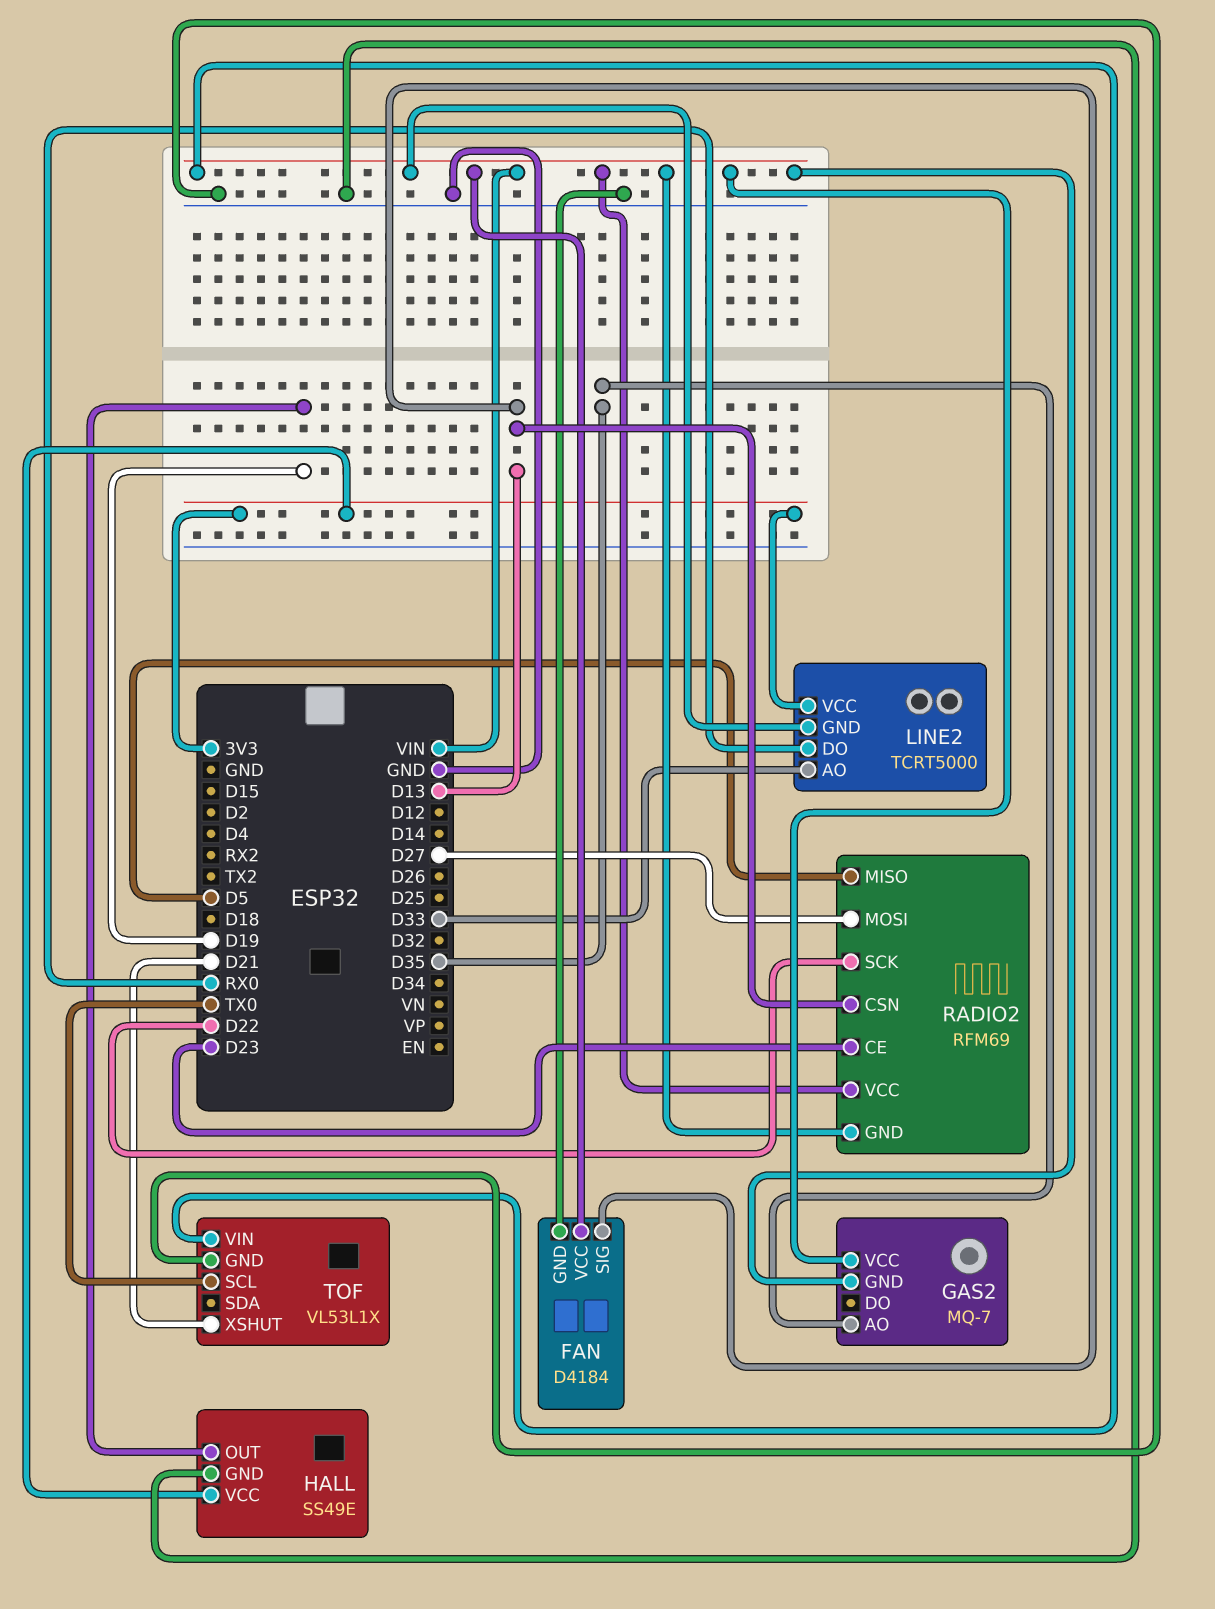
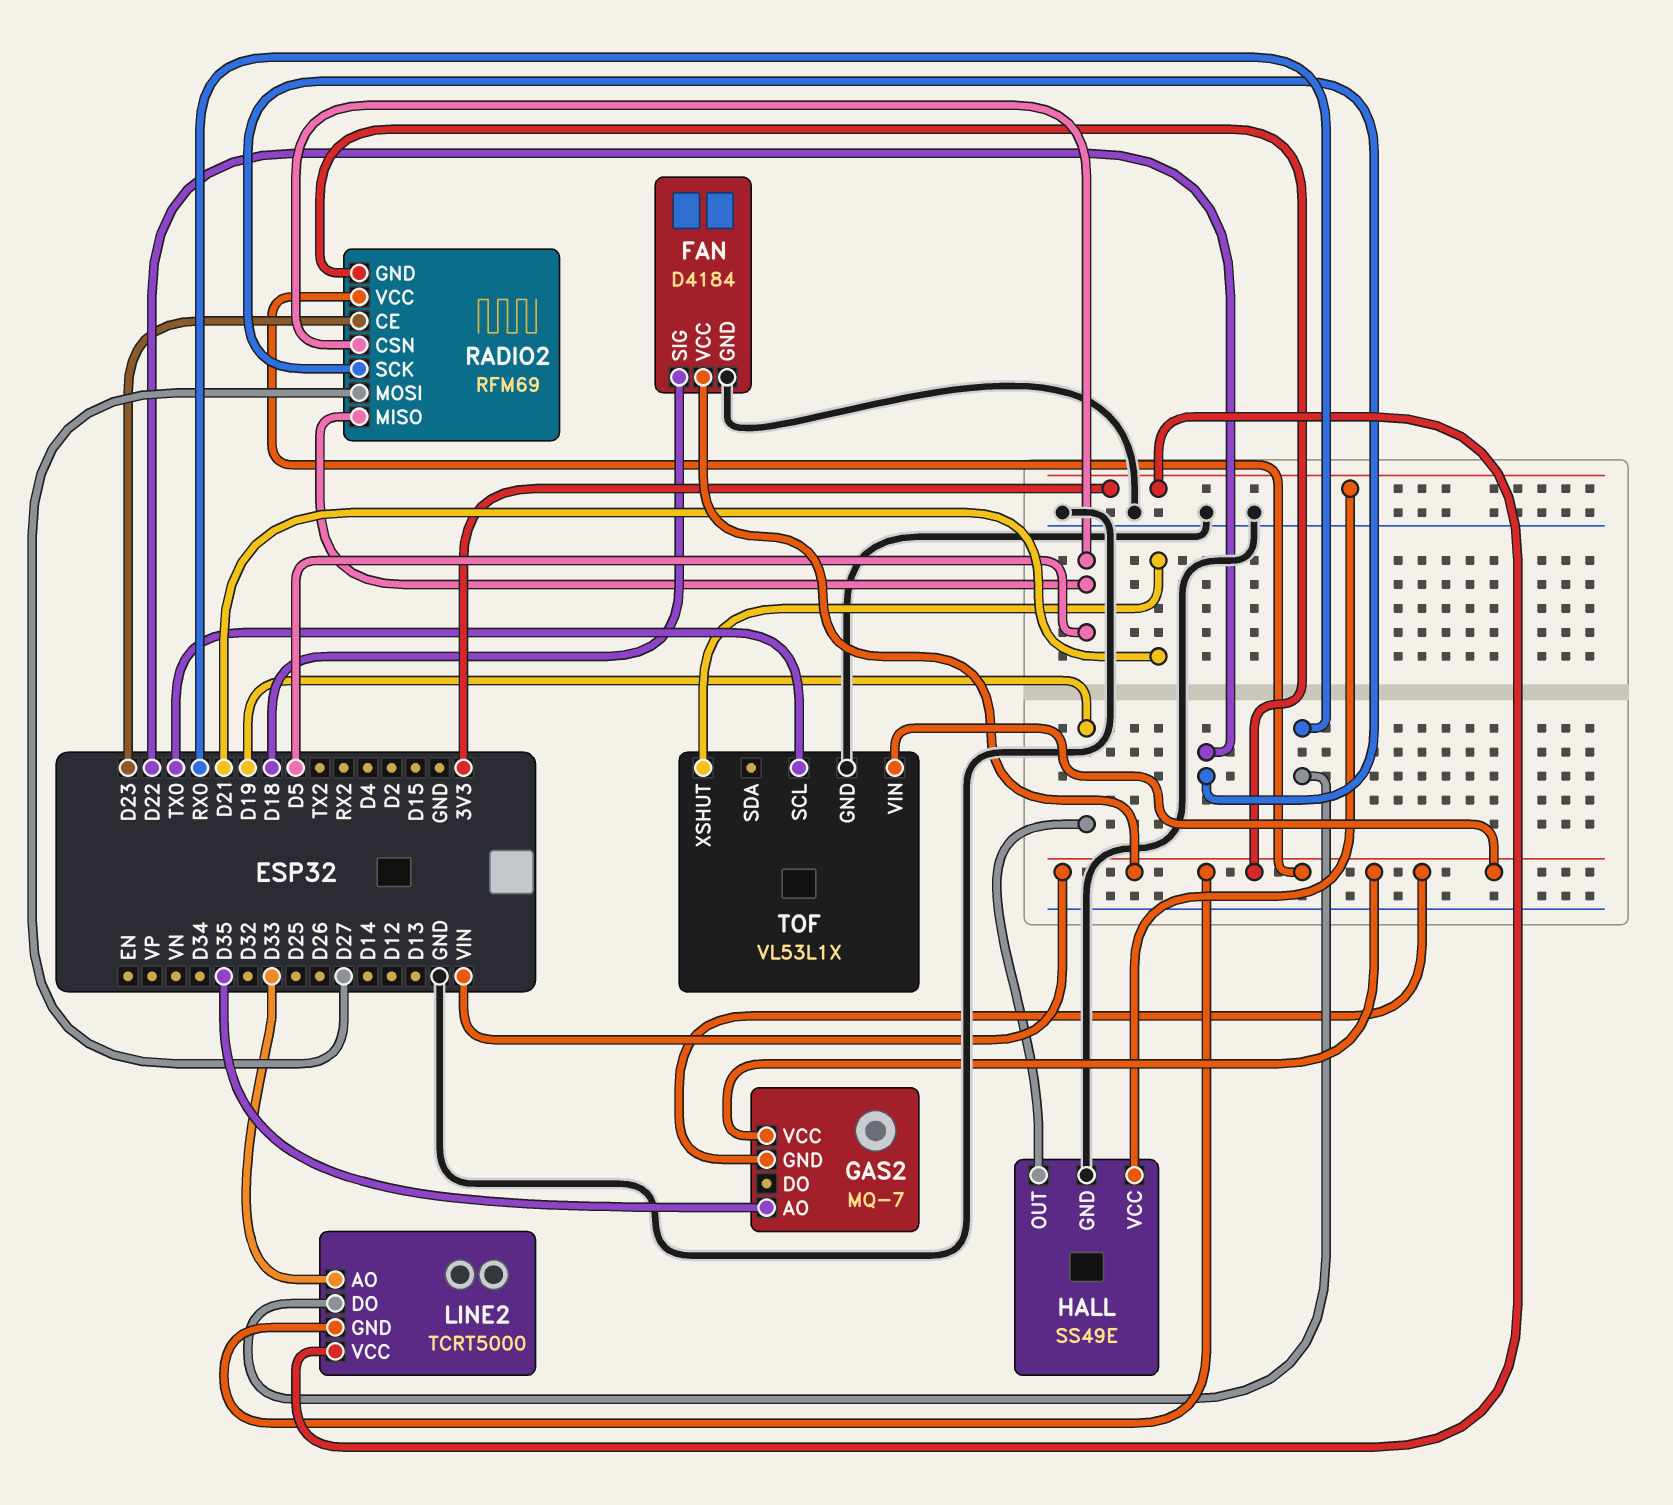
FAN pin SIG: D13 -> D18
RADIO2 pin CSN: D13 -> D5

